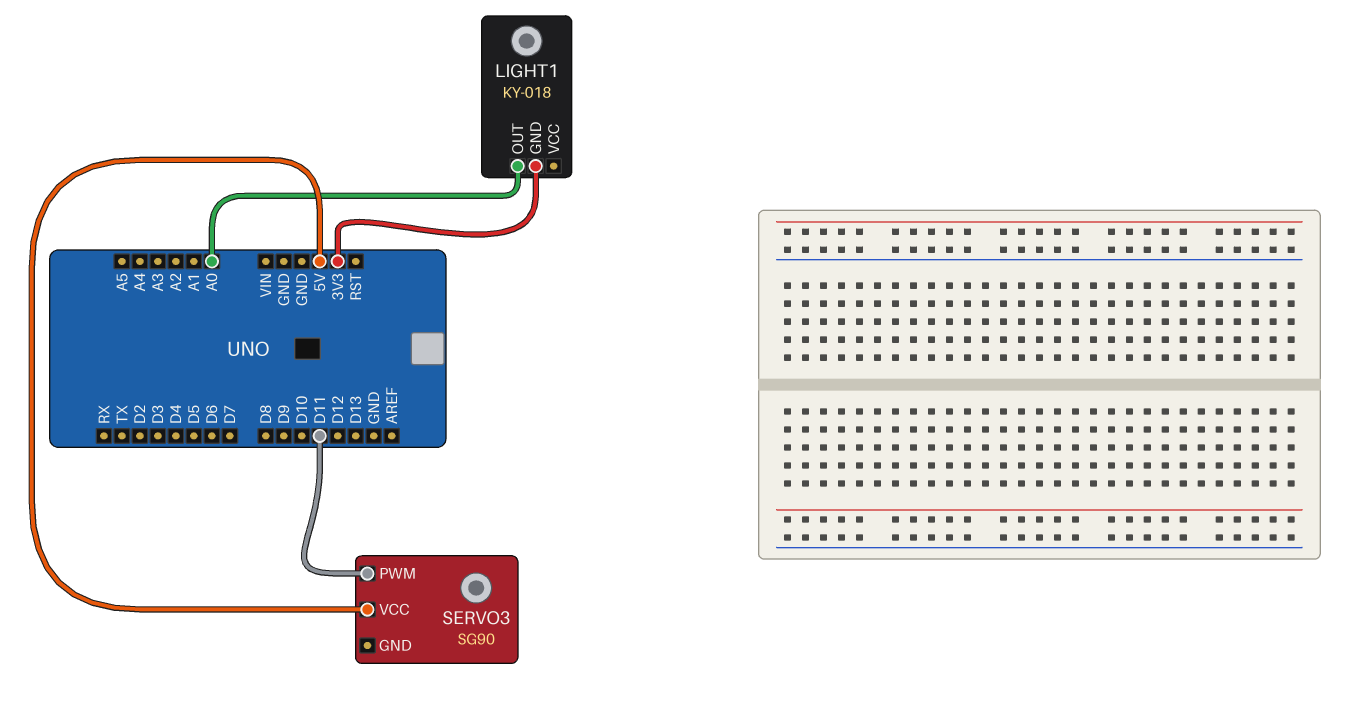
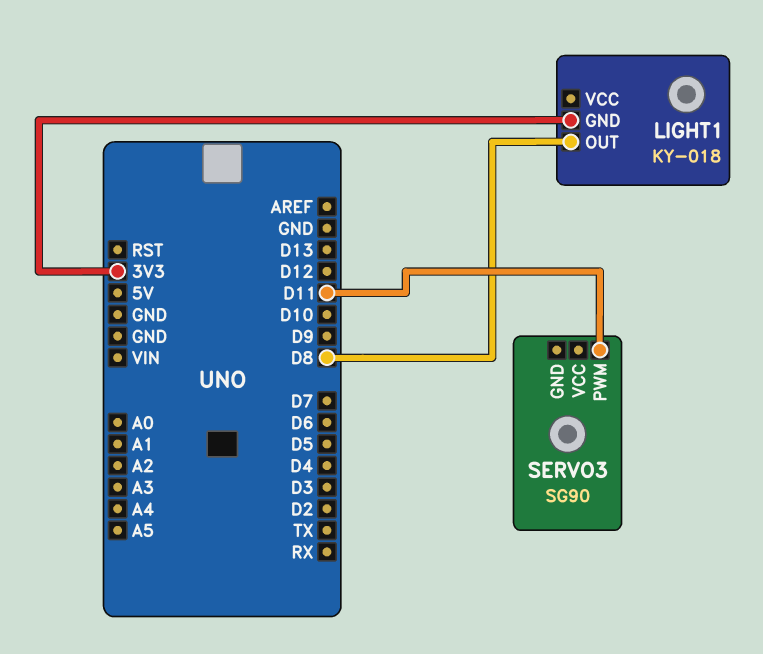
LIGHT1 pin OUT: A0 -> D8
SERVO3 pin VCC: 5V -> none

